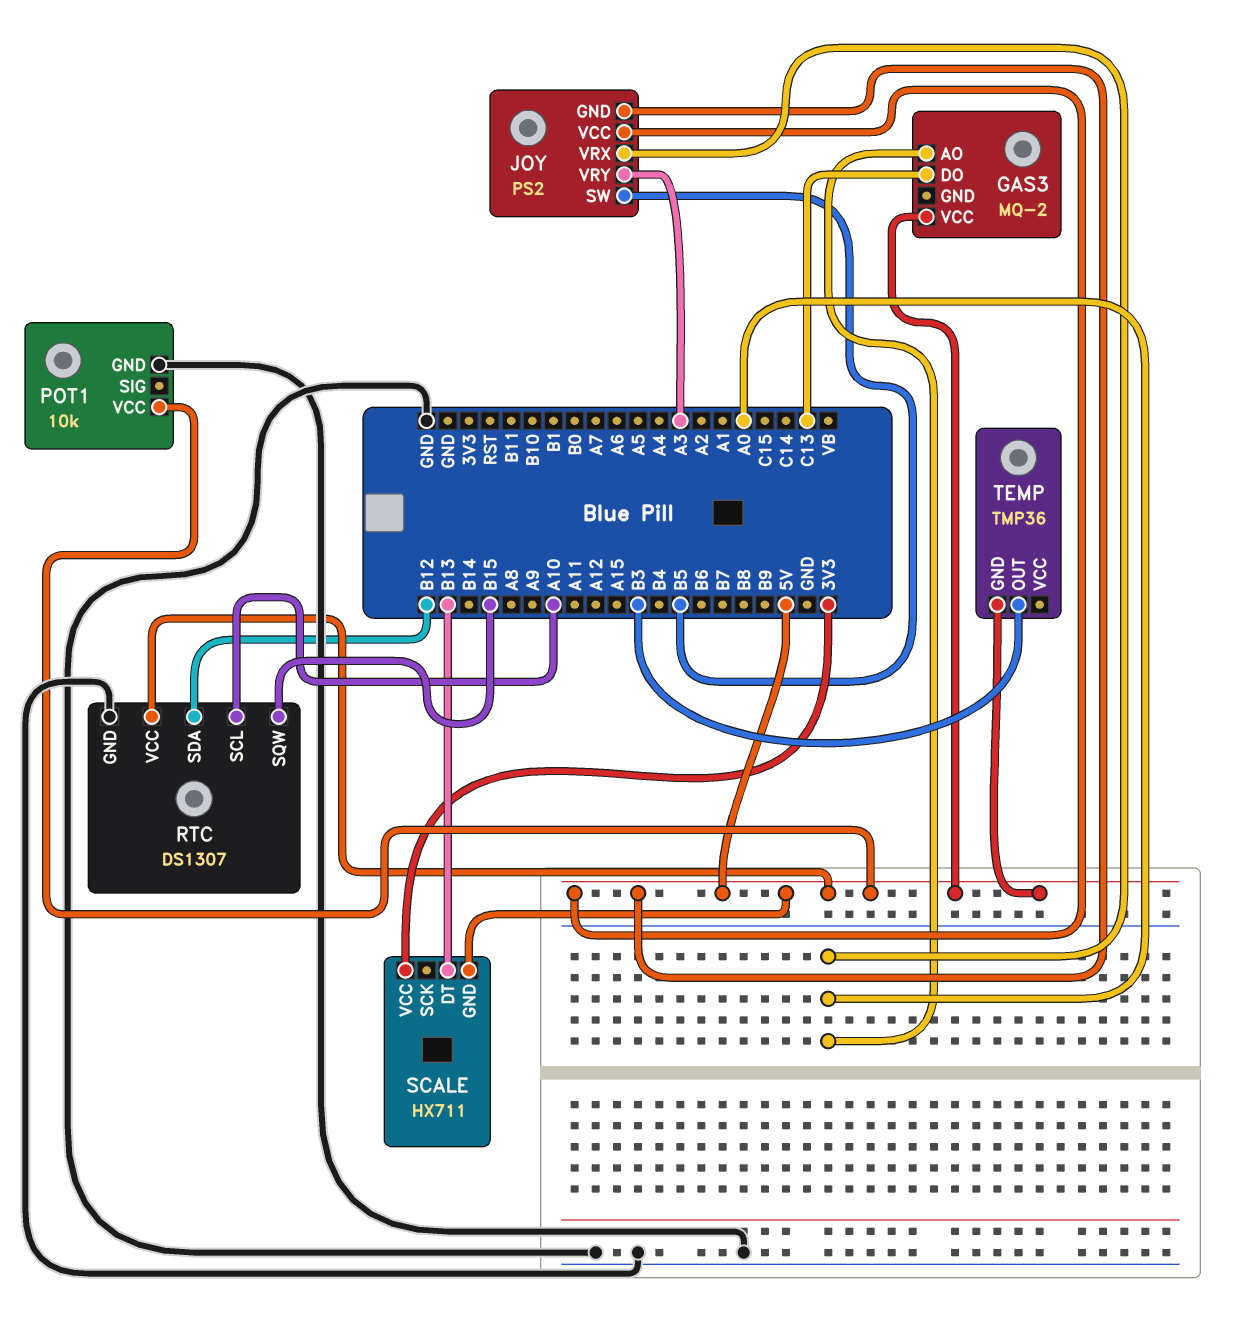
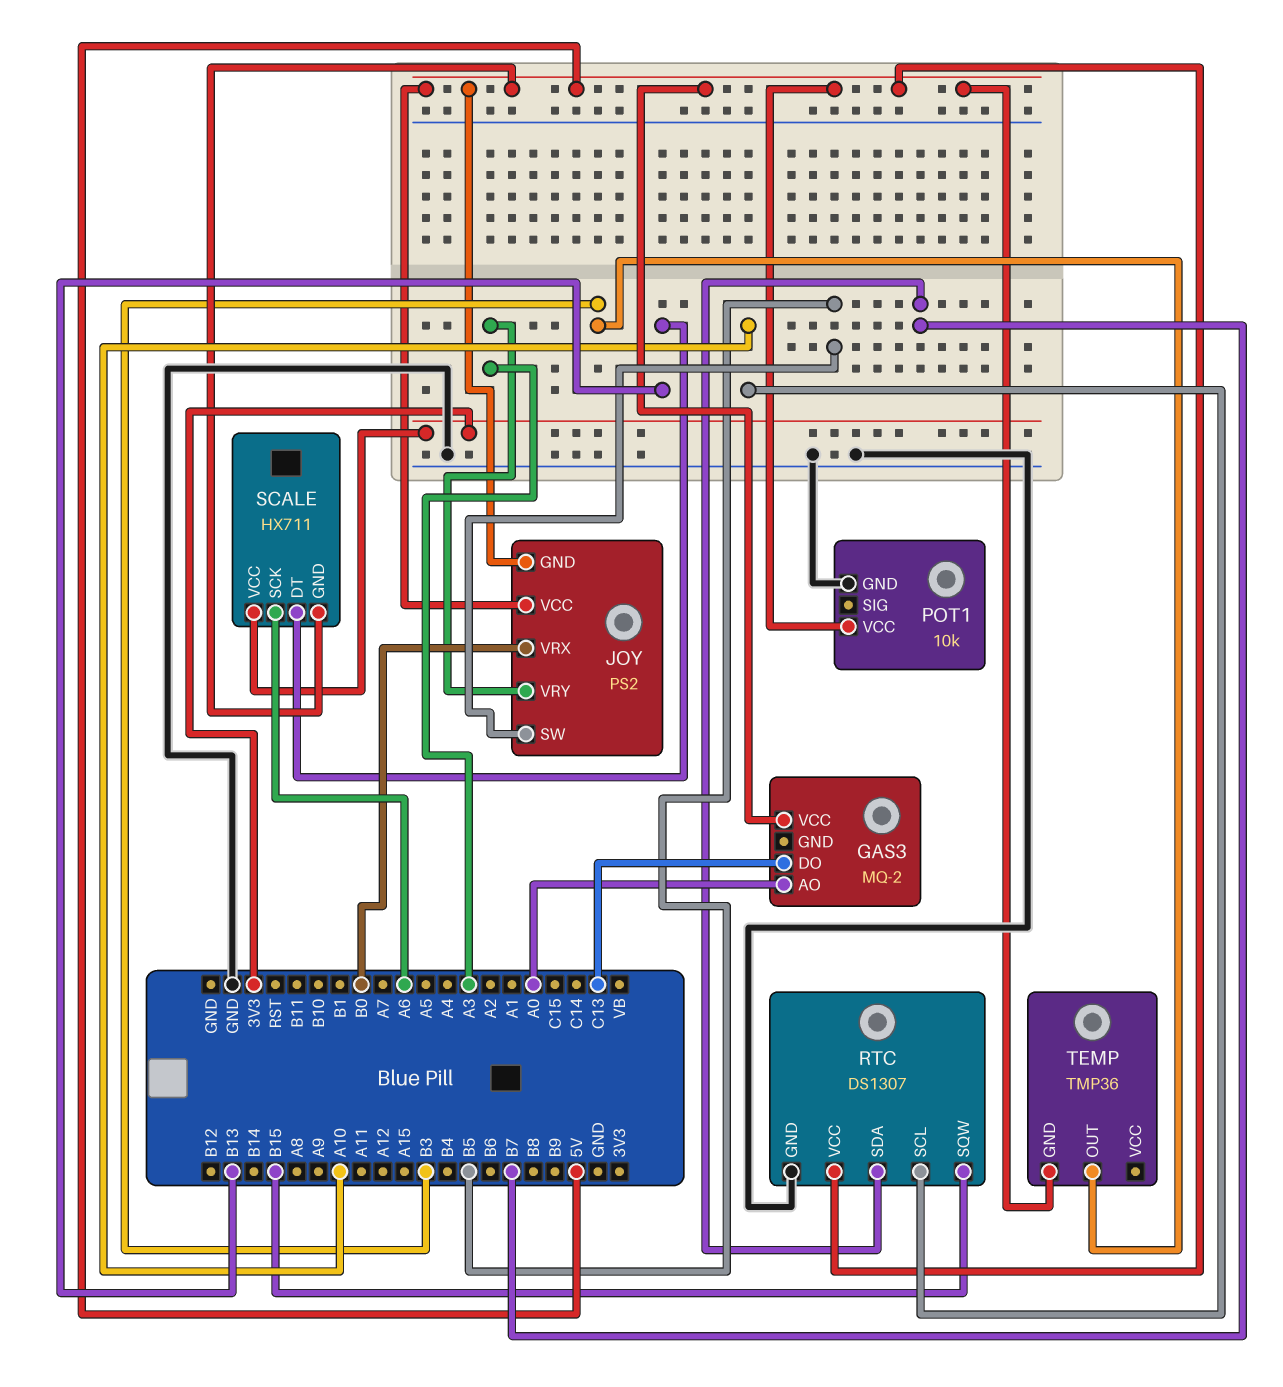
JOY pin VRX: A0 -> B0
RTC pin SDA: B12 -> B7
SCALE pin SCK: none -> A6

